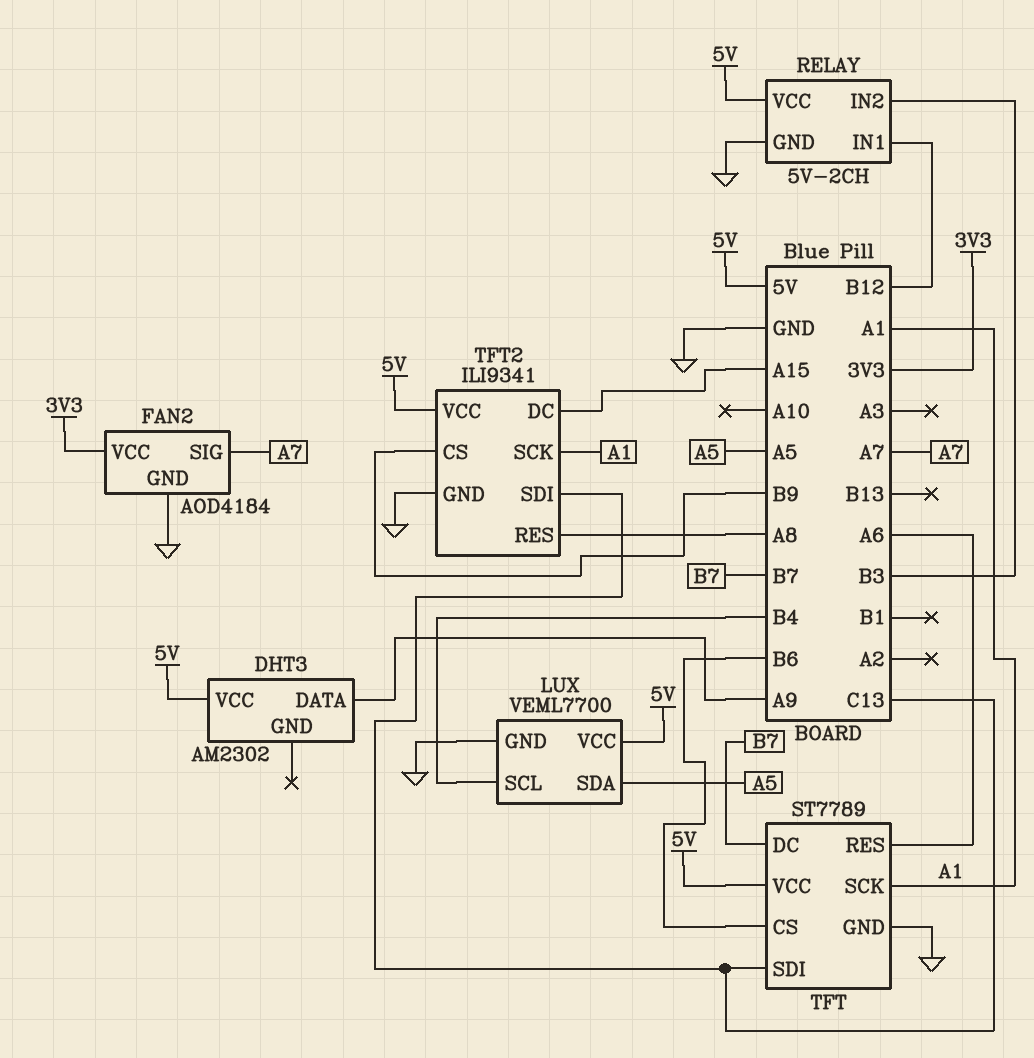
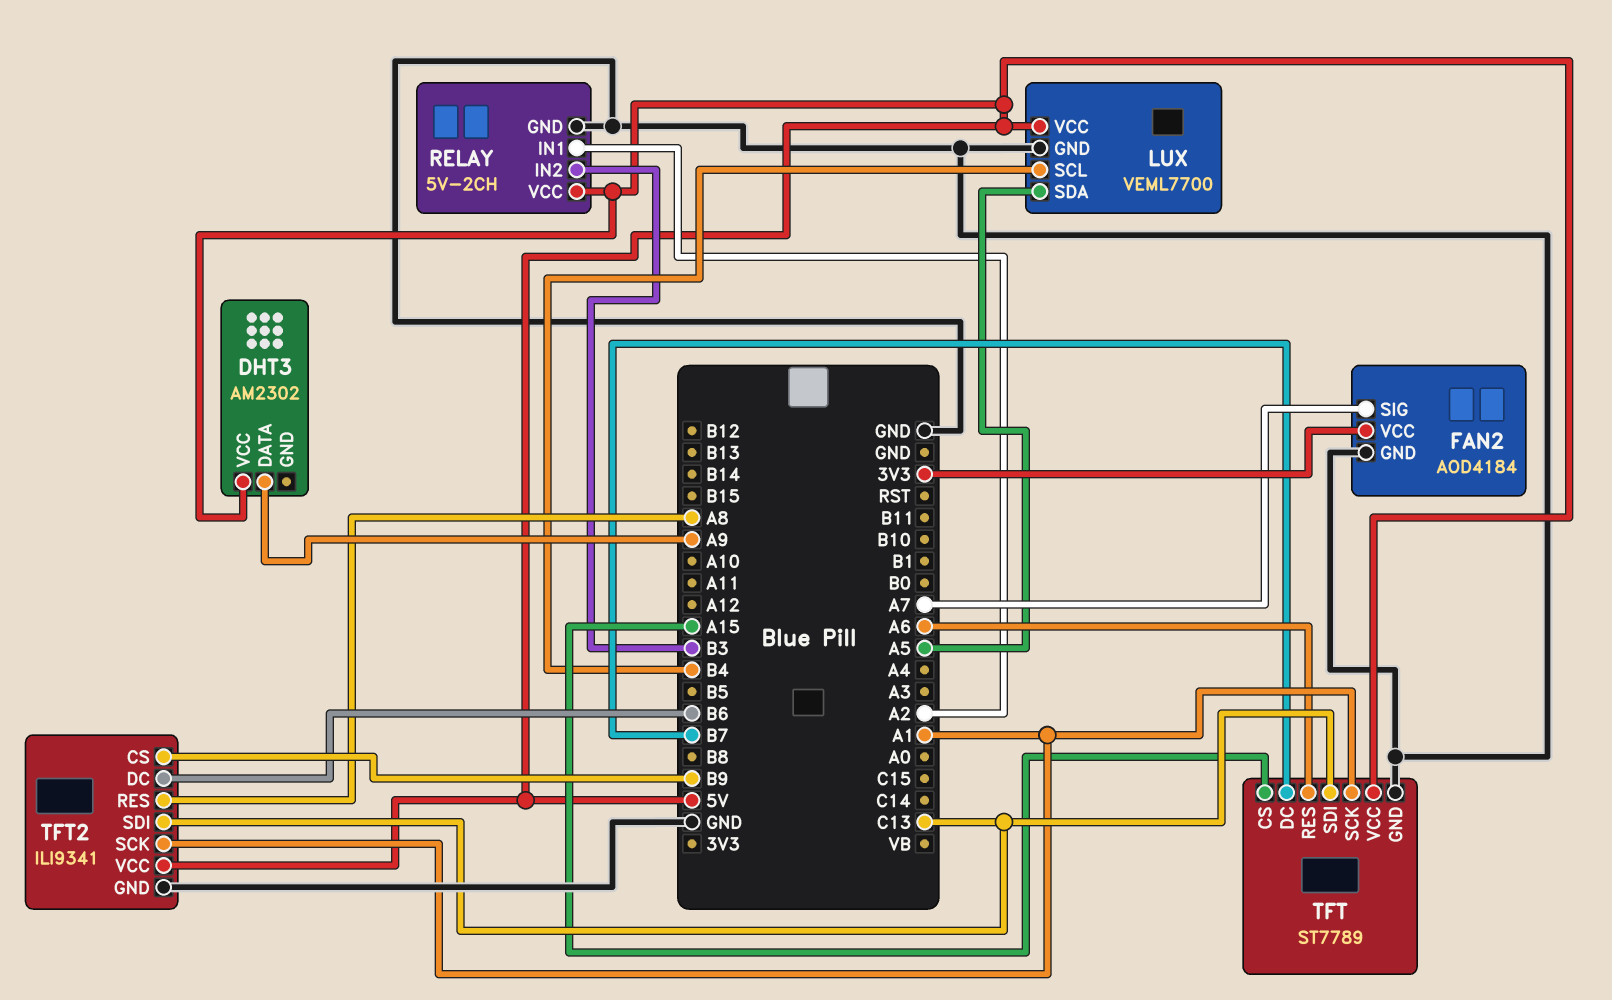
RELAY pin IN1: B12 -> A2
TFT pin CS: B6 -> A15
TFT2 pin DC: A15 -> B6

